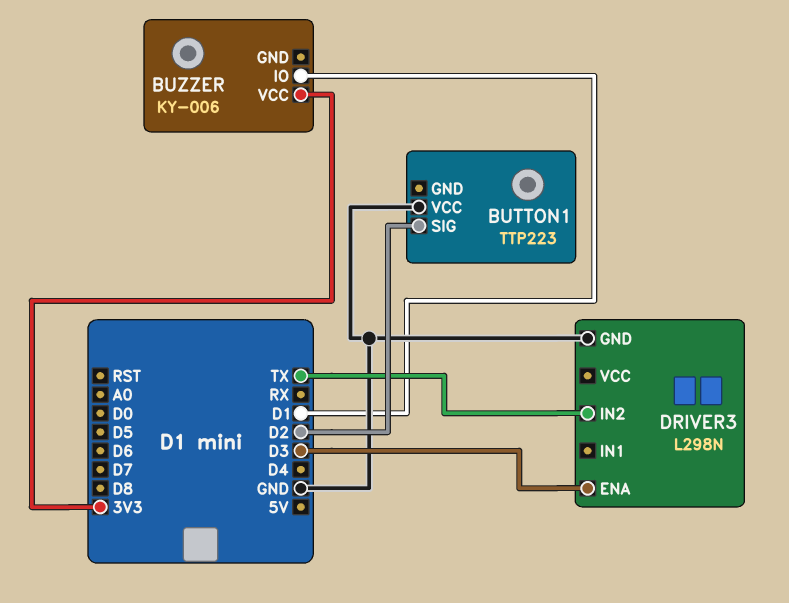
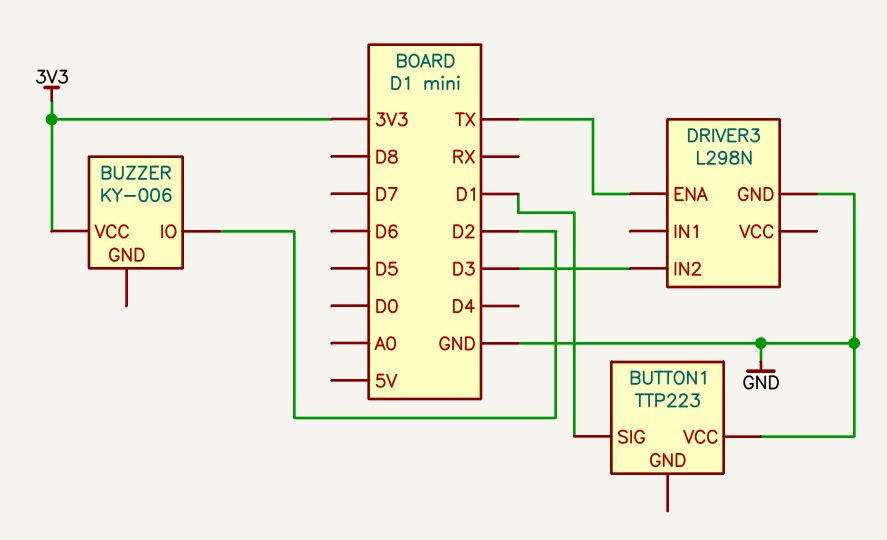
BUTTON1 pin SIG: D2 -> D1
BUZZER pin IO: D1 -> D2
DRIVER3 pin ENA: D3 -> TX
DRIVER3 pin IN2: TX -> D3

